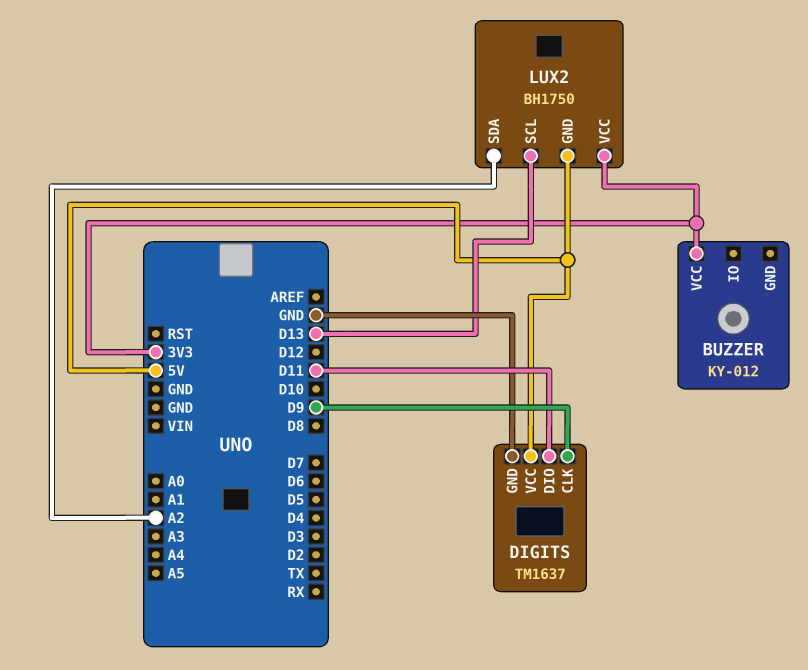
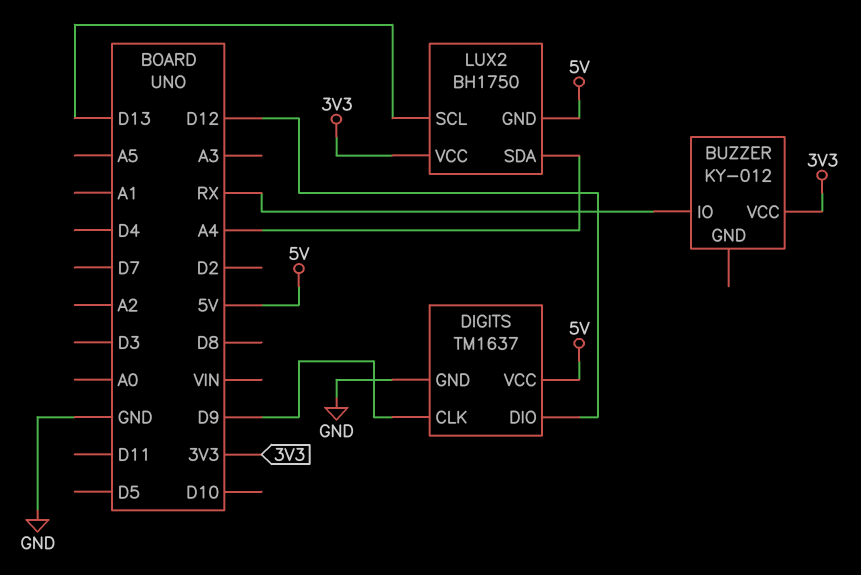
BUZZER pin IO: none -> RX
DIGITS pin DIO: D11 -> D12
LUX2 pin SDA: A2 -> A4

